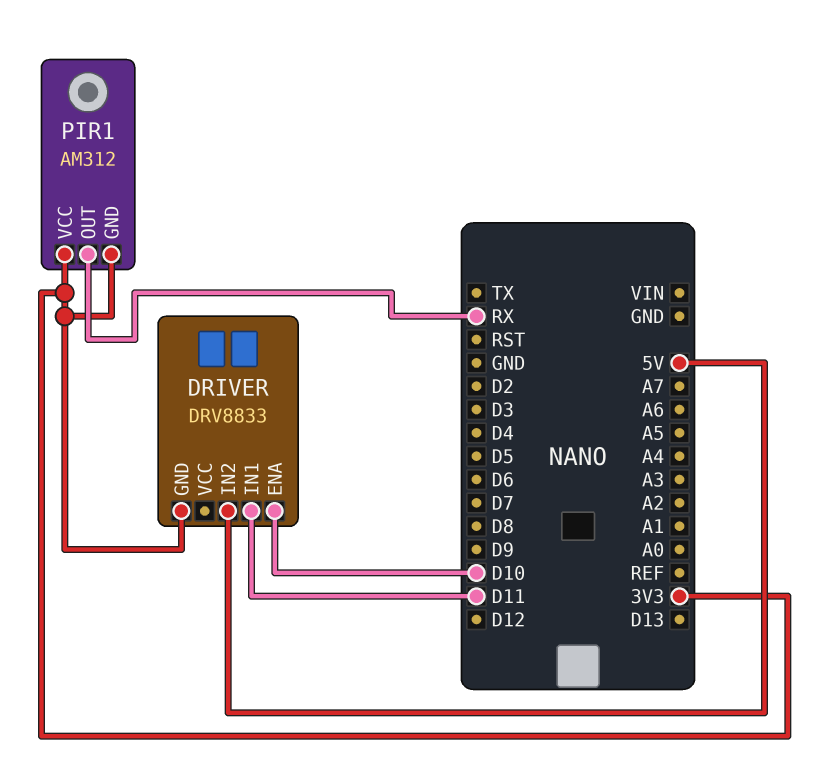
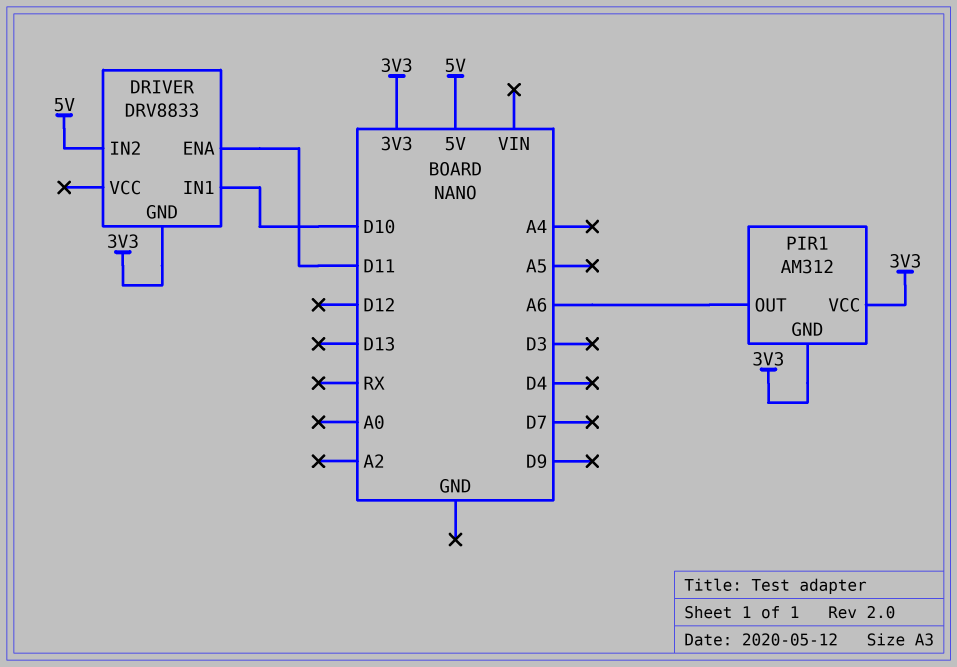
DRIVER pin ENA: D10 -> D11
DRIVER pin IN1: D11 -> D10
PIR1 pin OUT: RX -> A6

